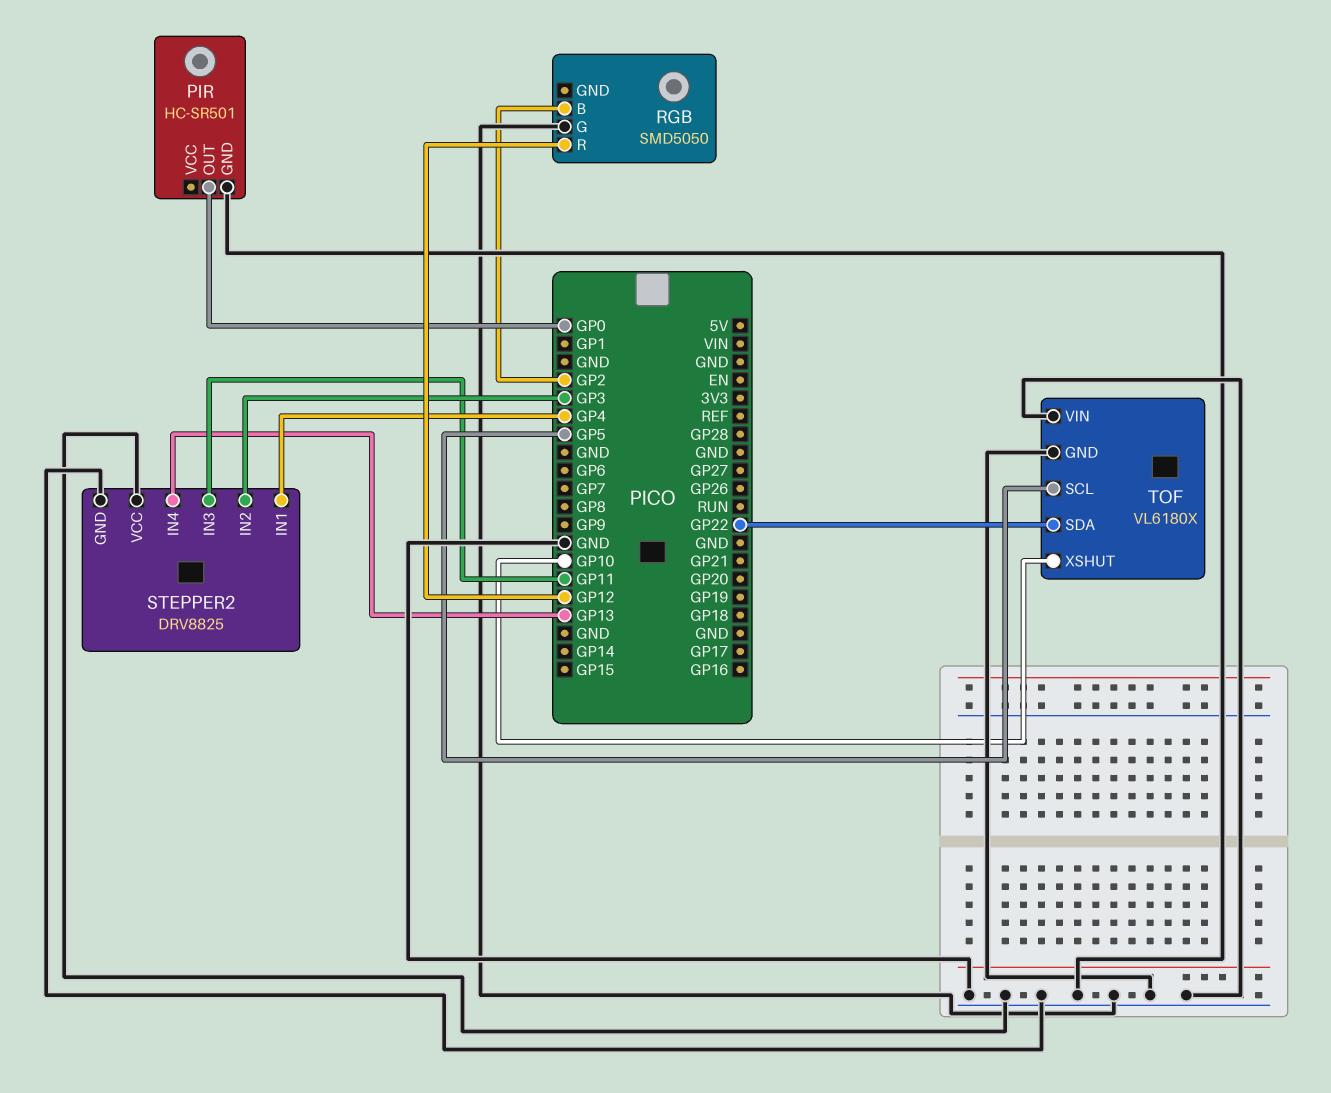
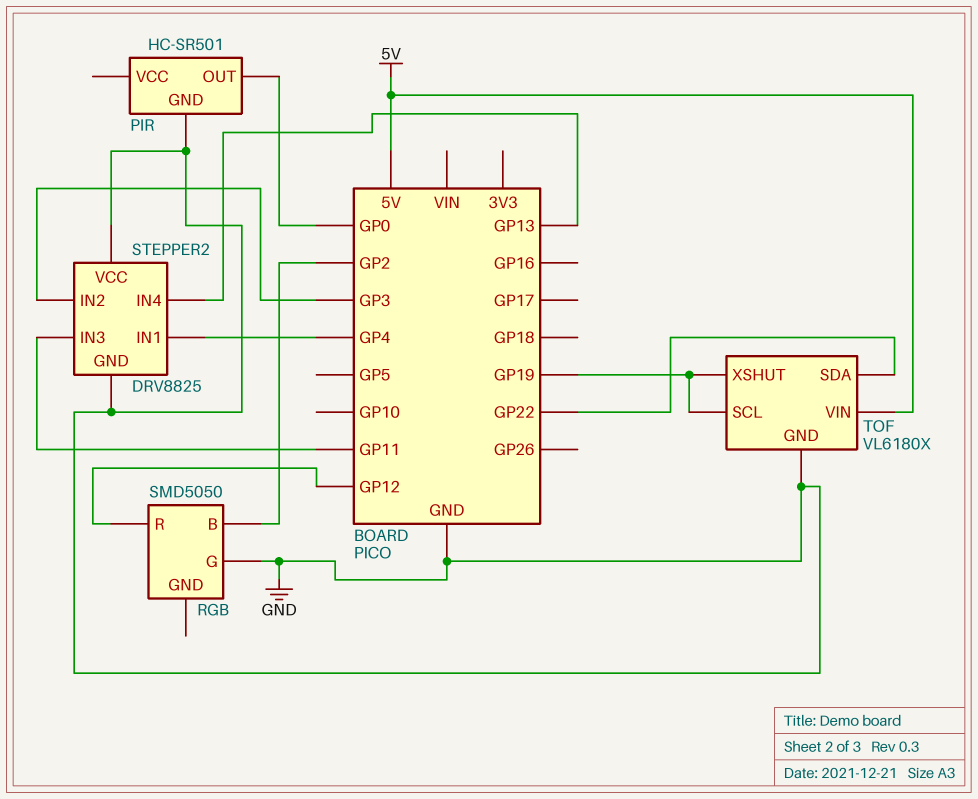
TOF pin SCL: GP5 -> GP19
TOF pin VIN: GND -> 5V
TOF pin XSHUT: GP10 -> GP19

